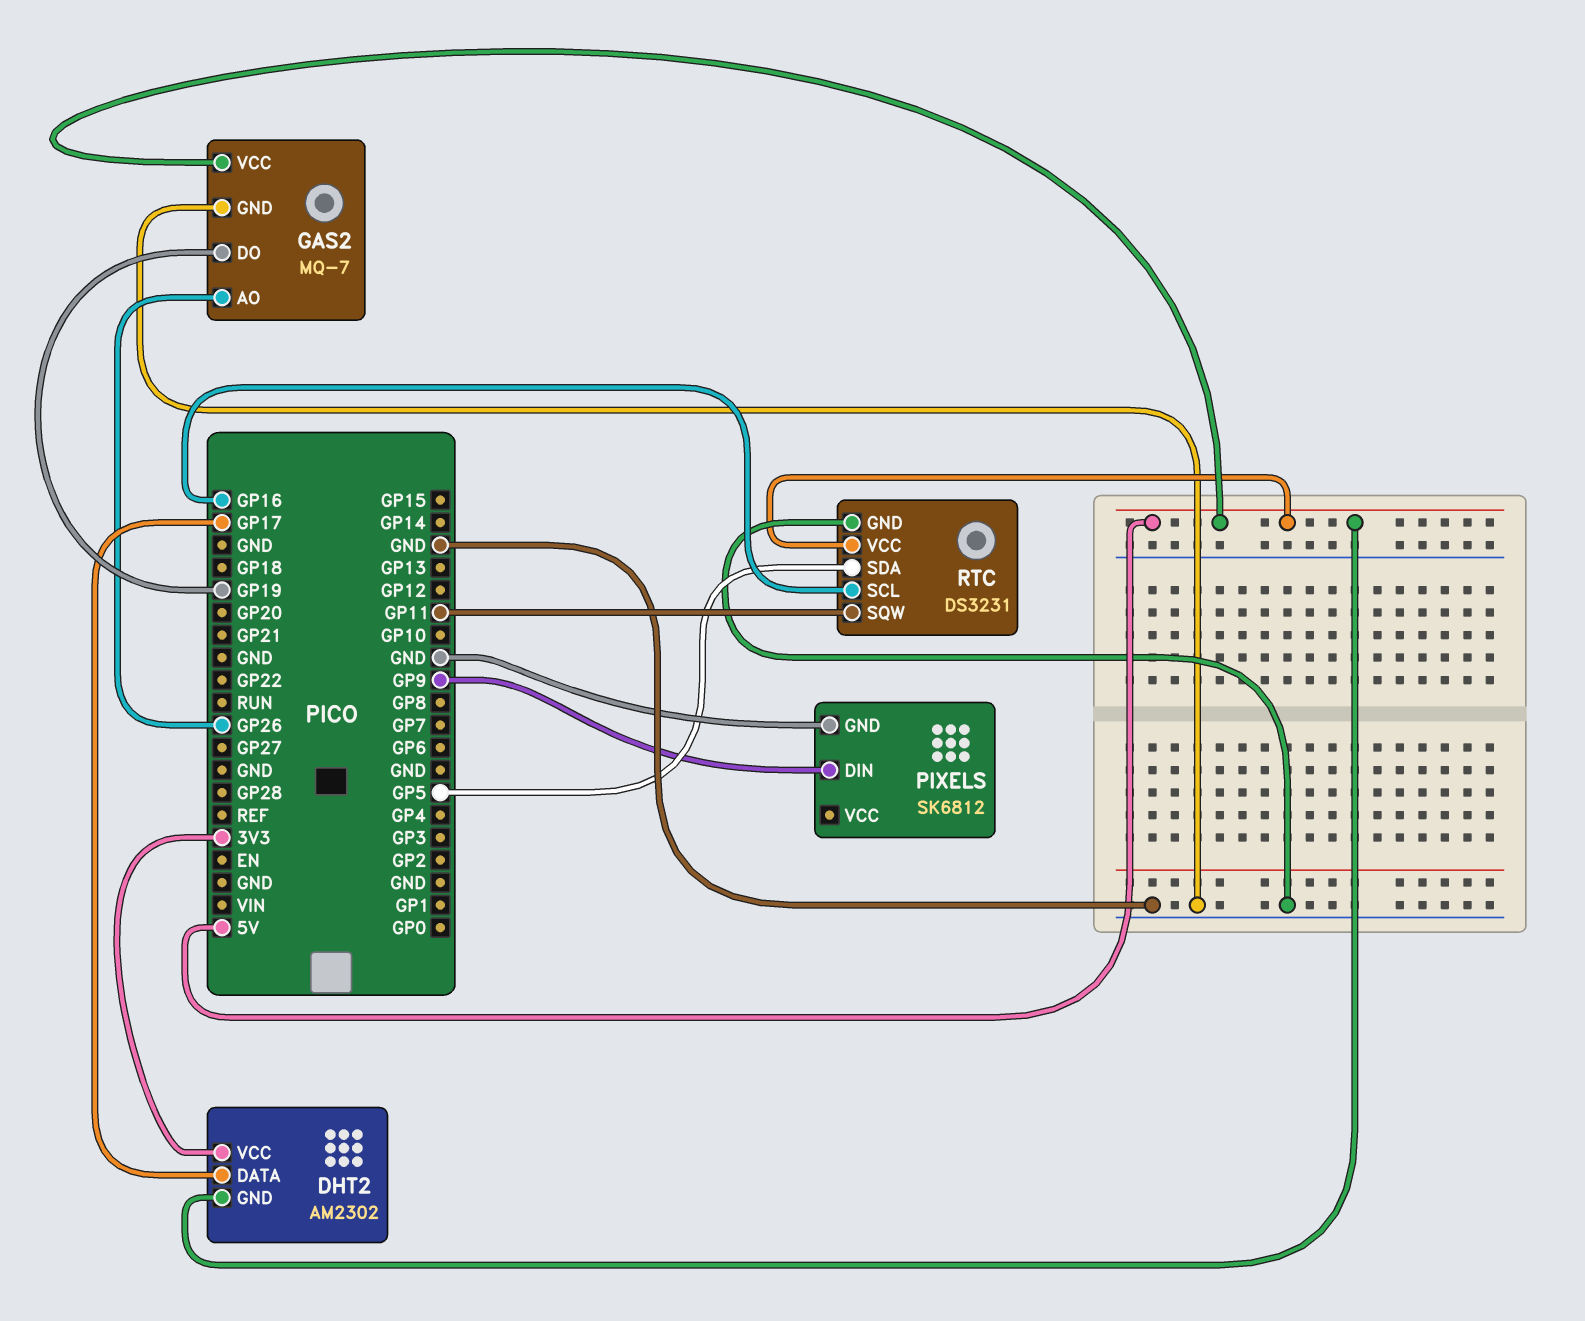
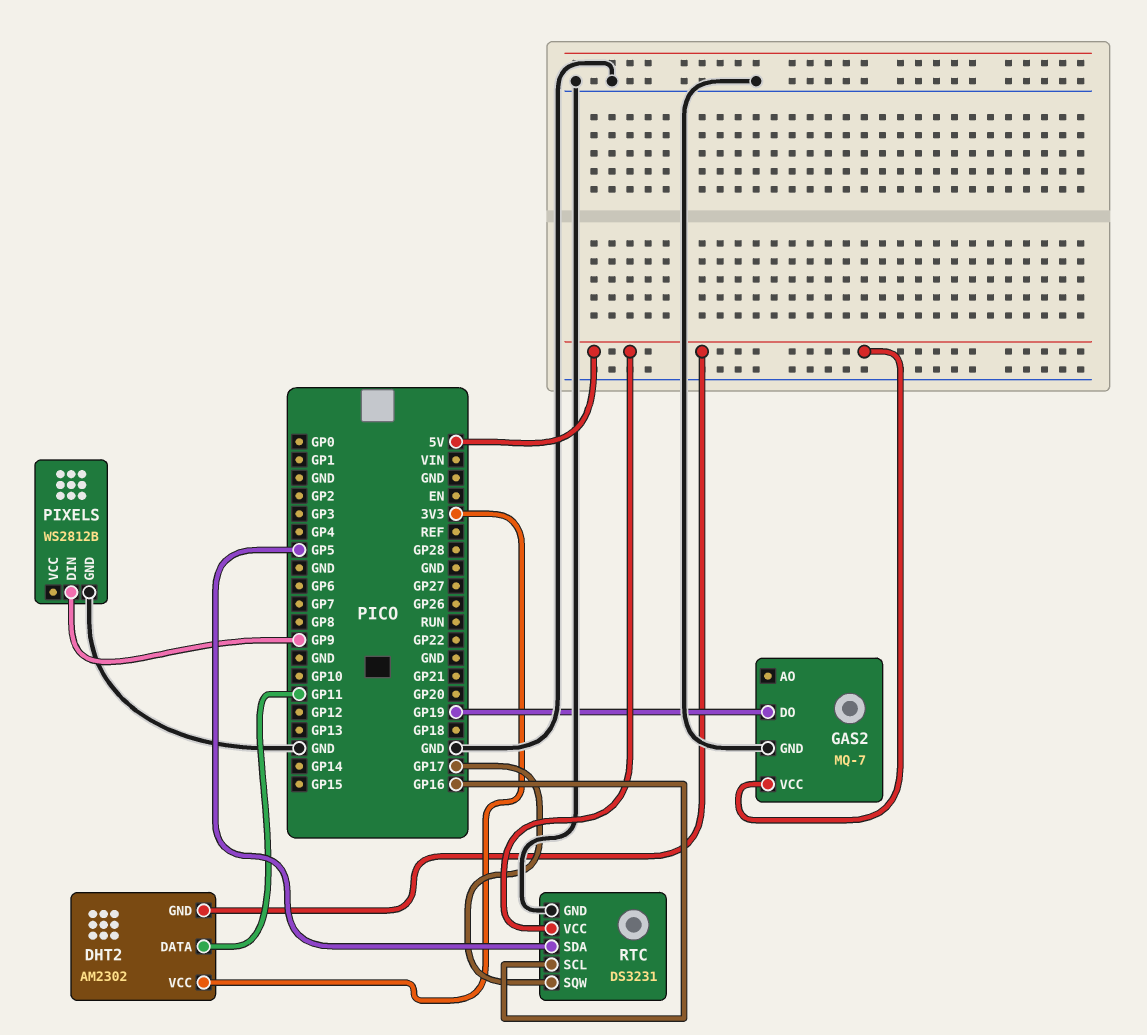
DHT2 pin DATA: GP17 -> GP11
GAS2 pin AO: GP26 -> none
PIXELS: SK6812 -> WS2812B
RTC pin SQW: GP11 -> GP17

